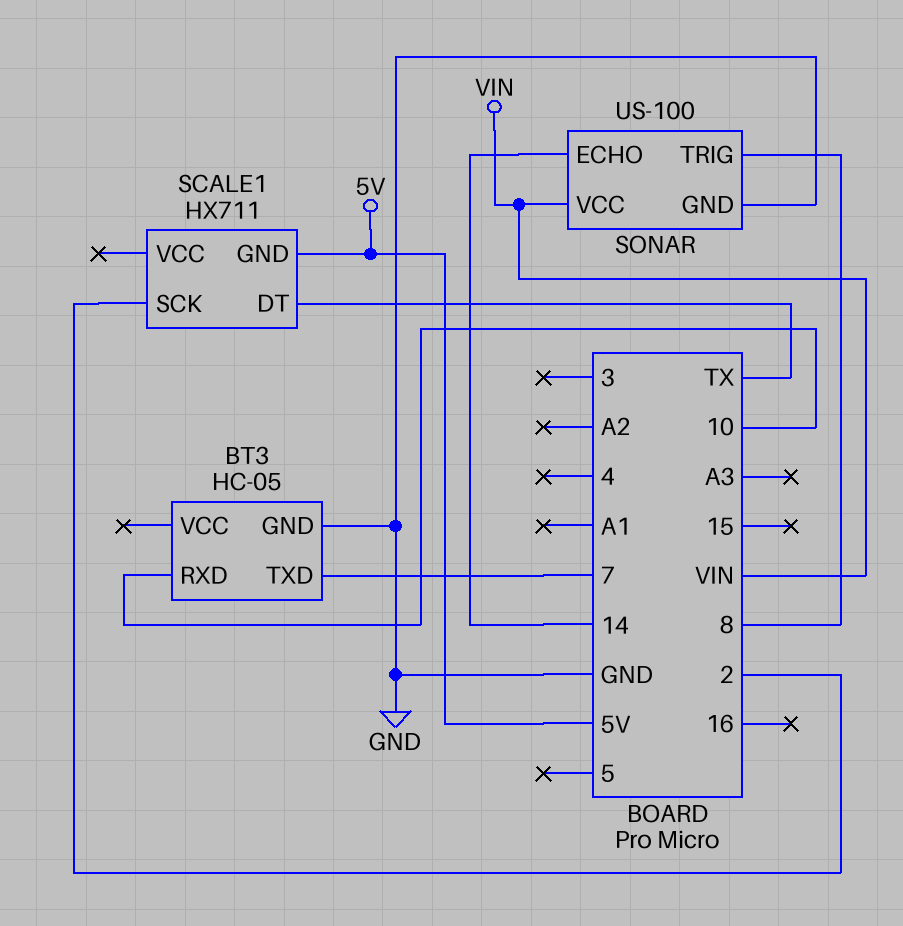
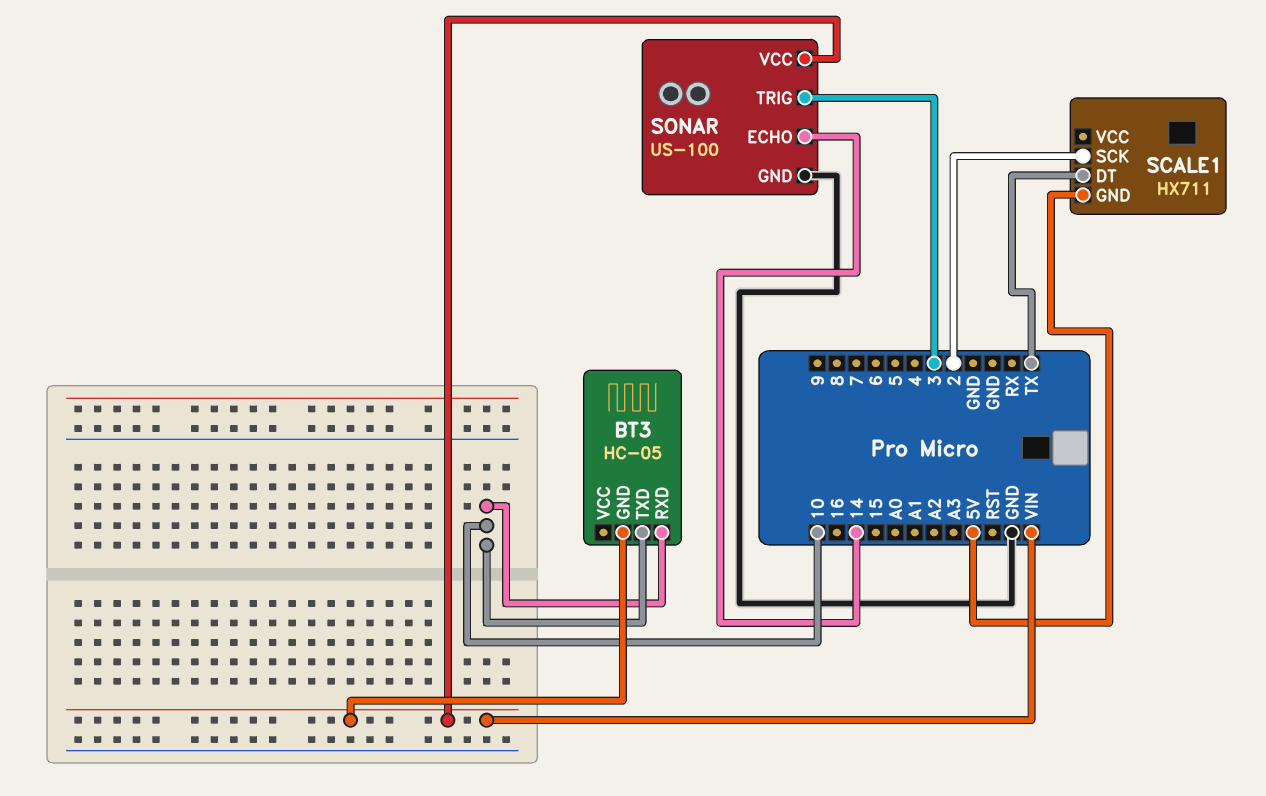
BT3 pin GND: GND -> VIN
BT3 pin TXD: 7 -> 10
SONAR pin TRIG: 8 -> 3

